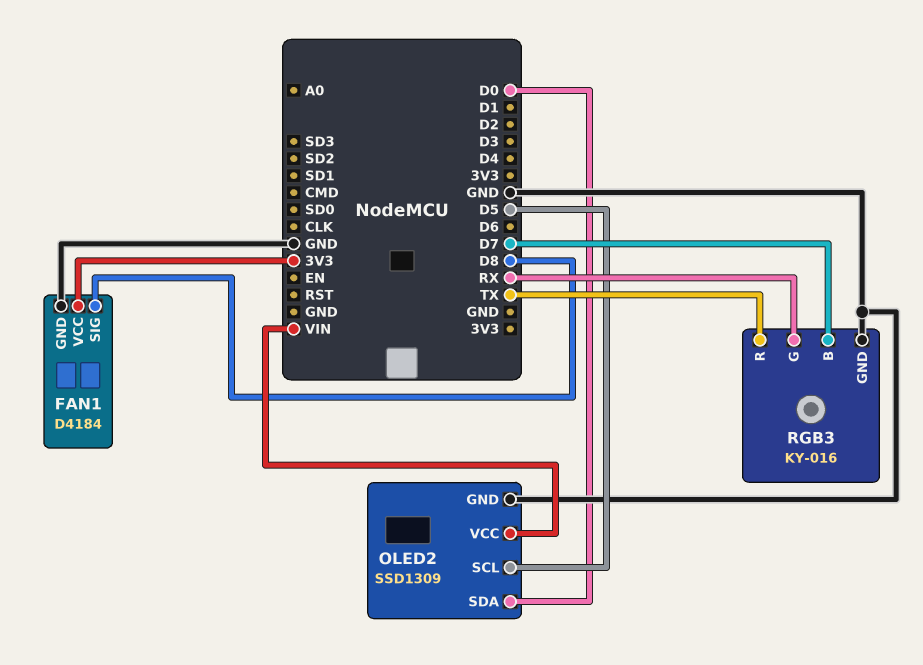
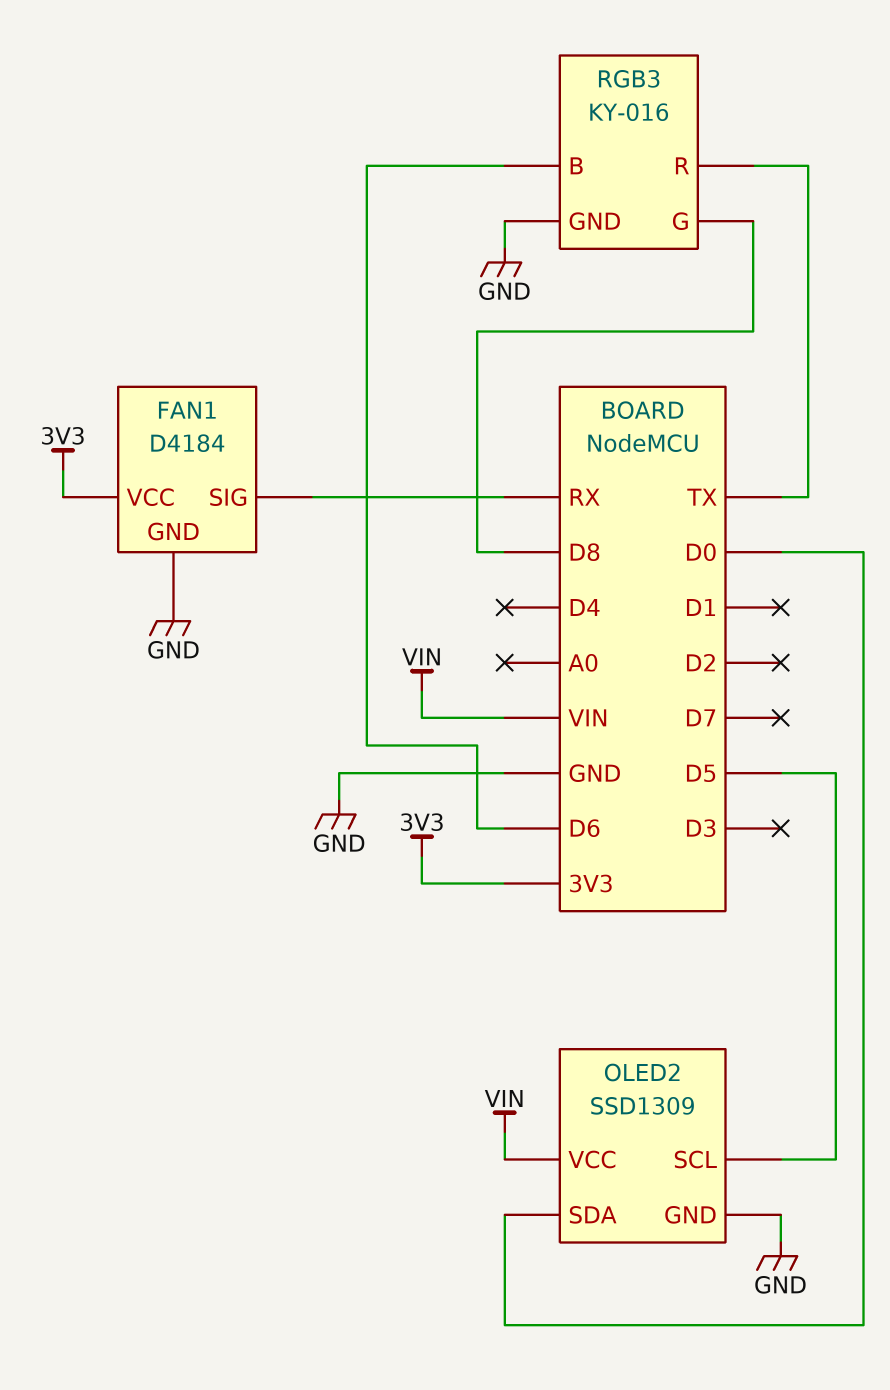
FAN1 pin SIG: D8 -> RX
RGB3 pin B: D7 -> D6
RGB3 pin G: RX -> D8

